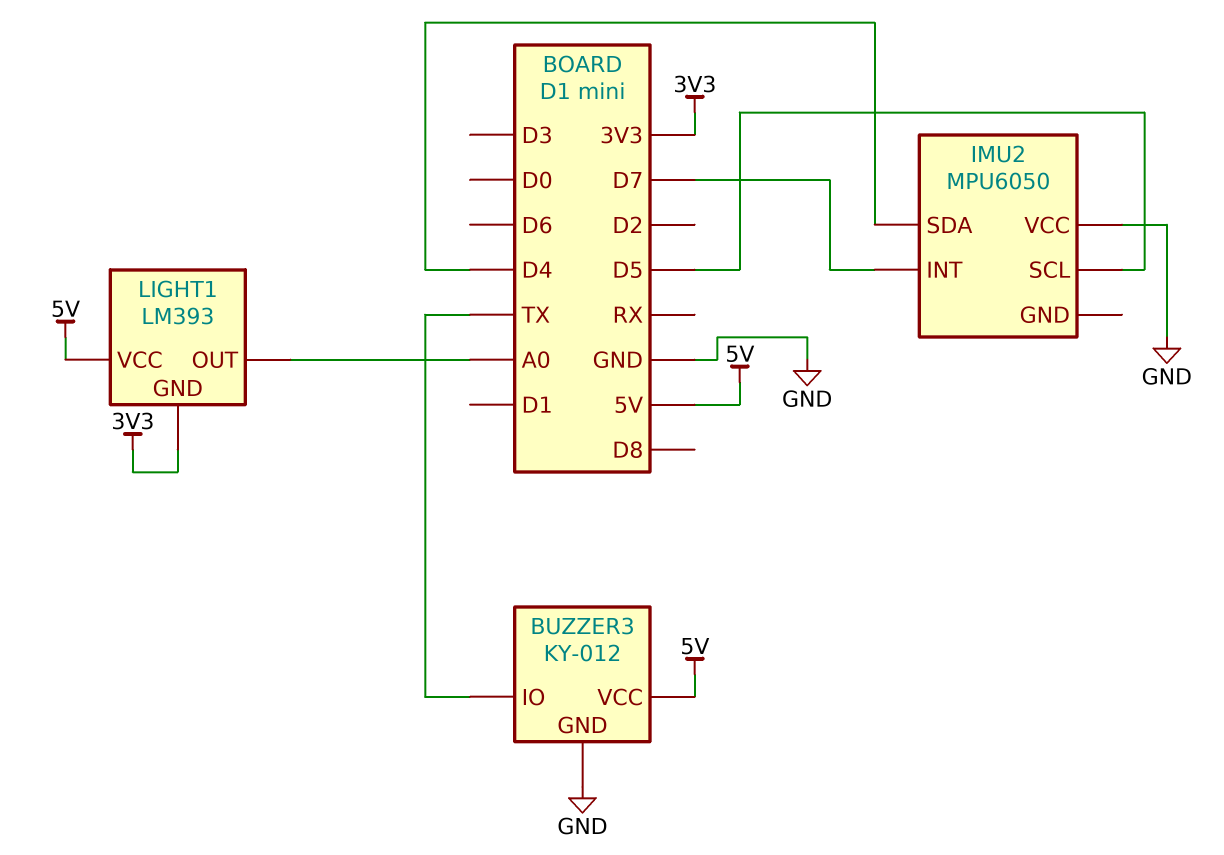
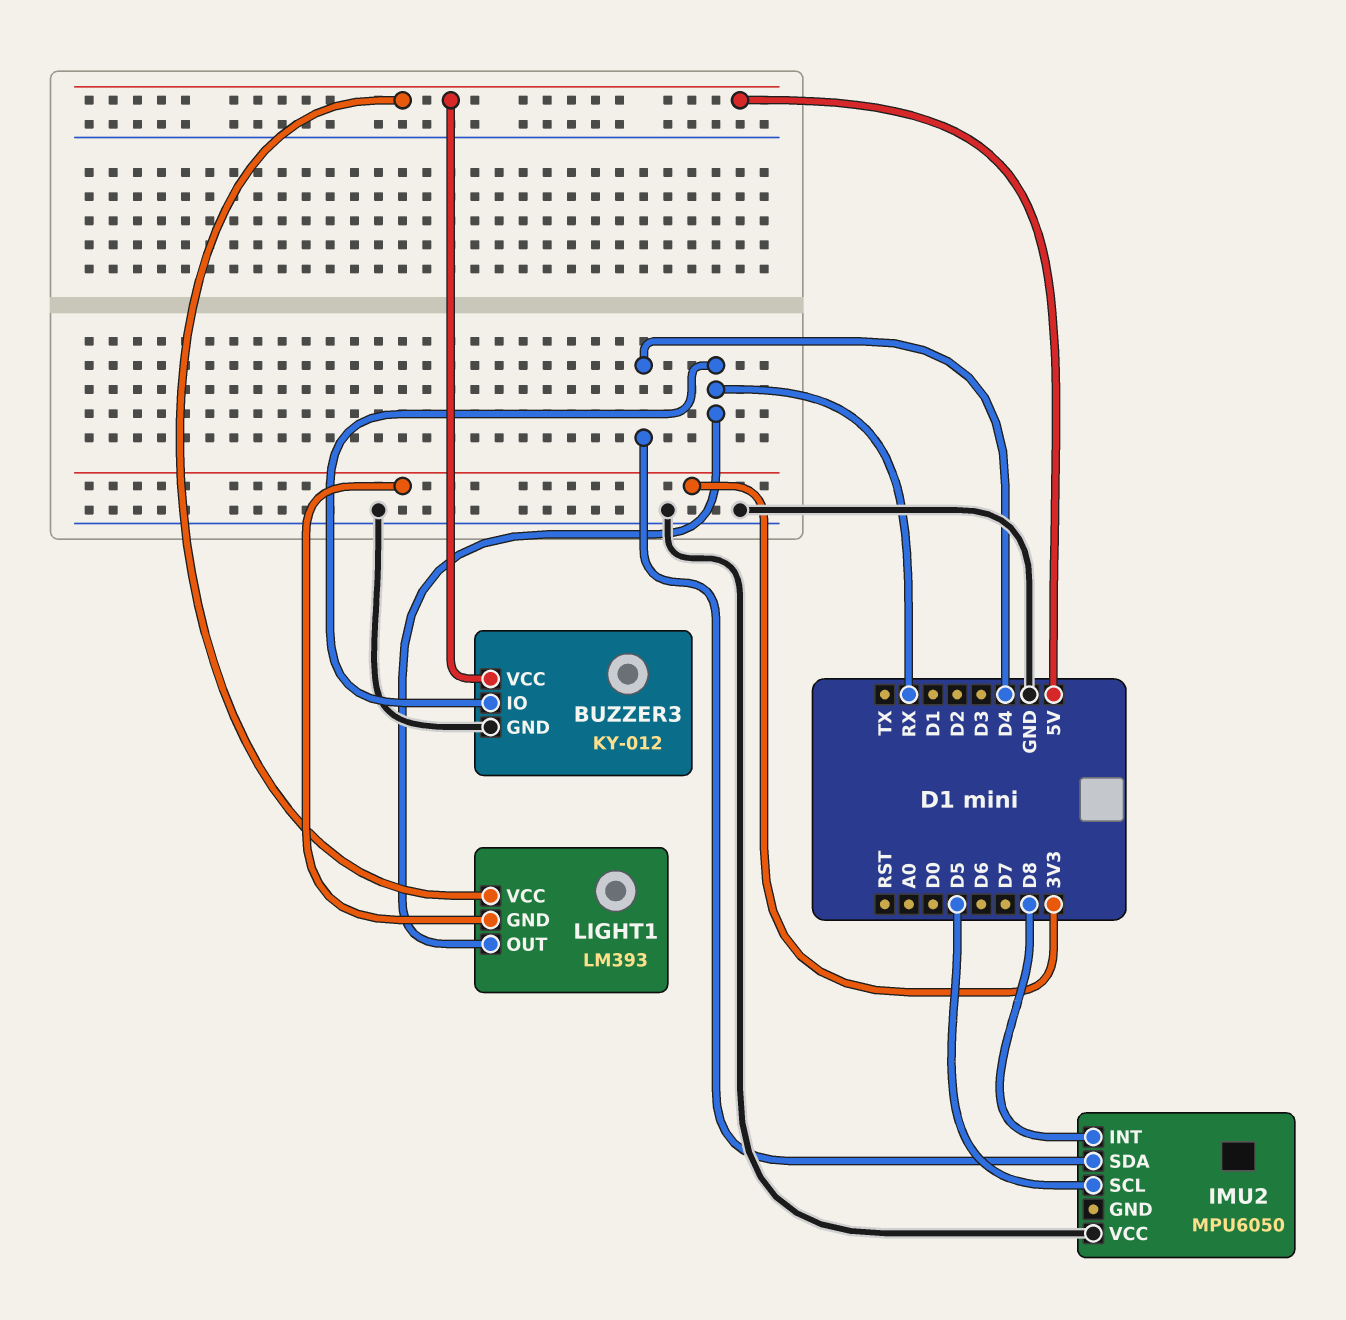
BUZZER3 pin IO: TX -> RX
IMU2 pin INT: D7 -> D8
LIGHT1 pin OUT: A0 -> RX

